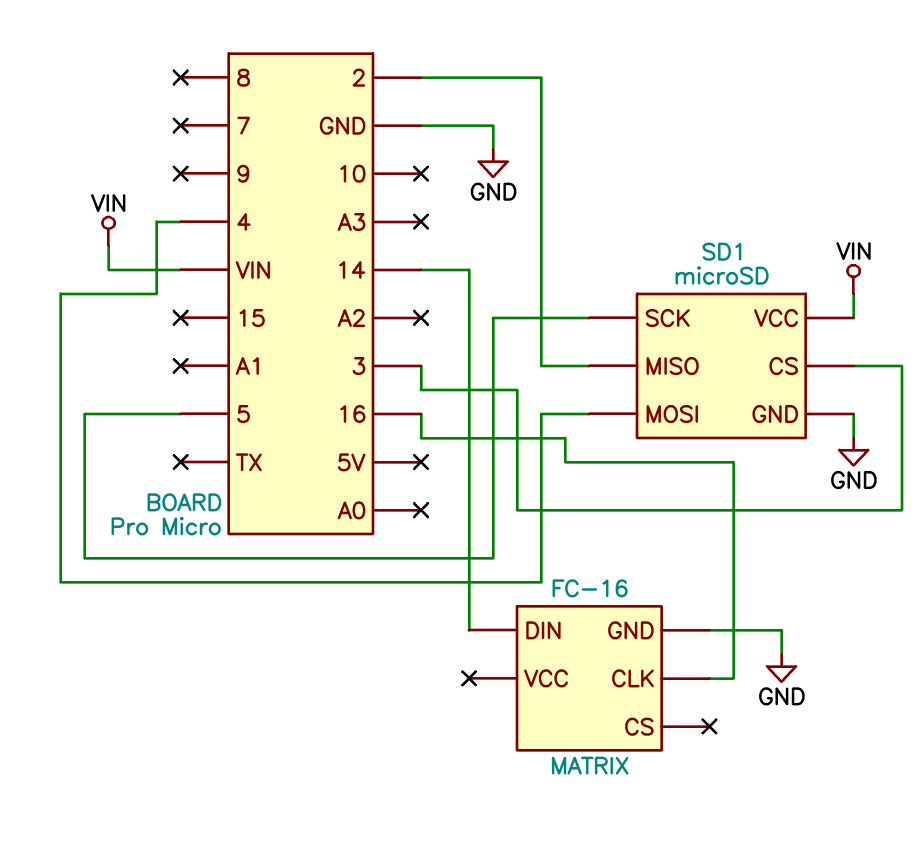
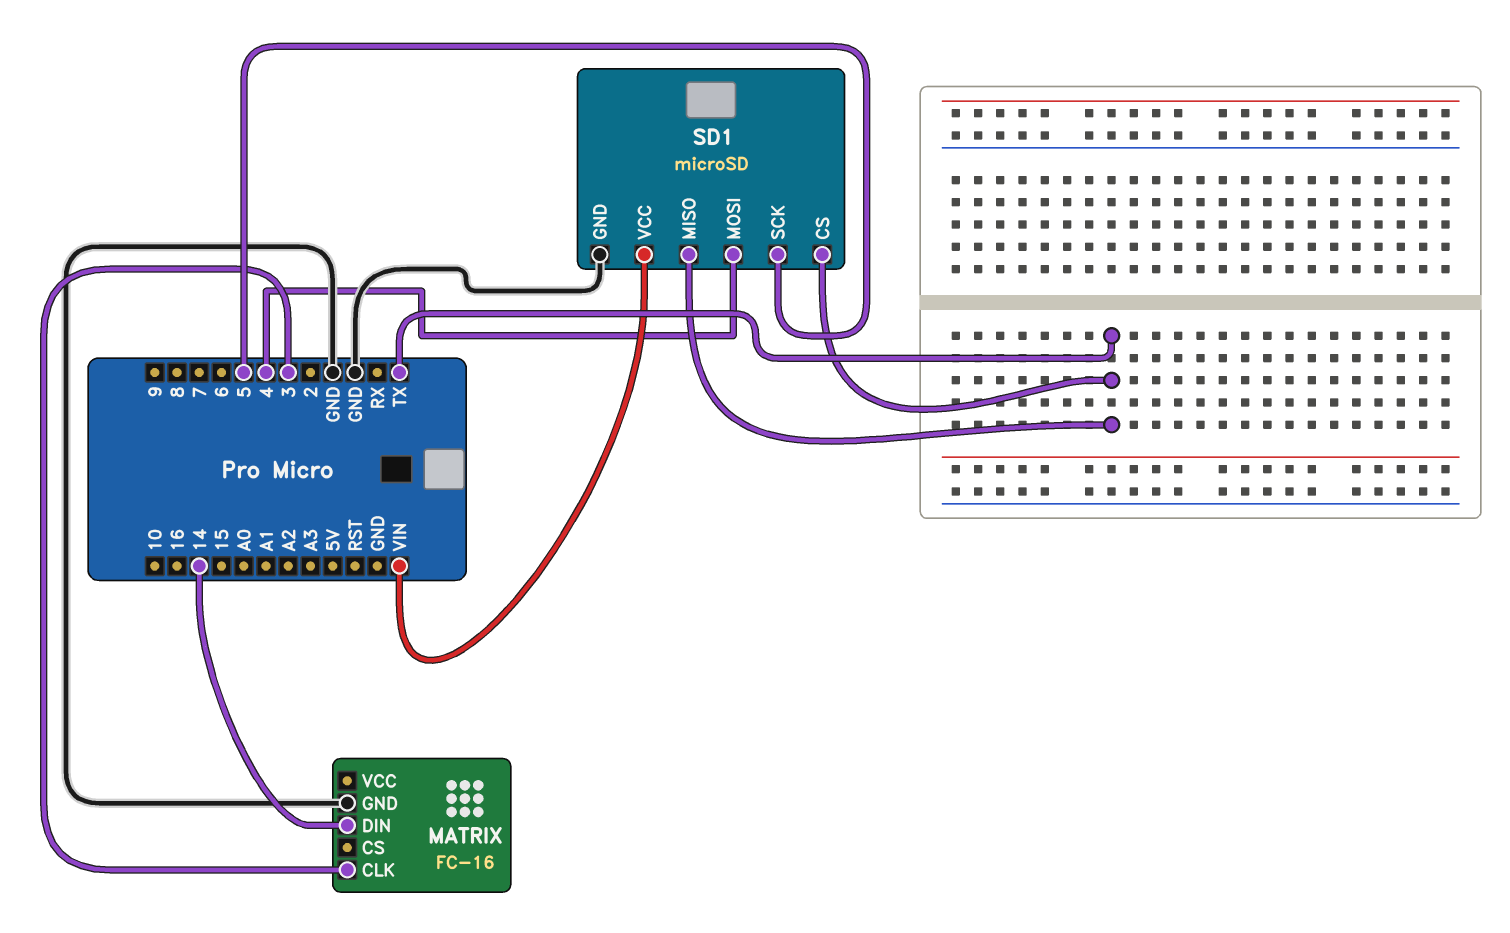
MATRIX pin CLK: 16 -> 3
SD1 pin CS: 3 -> TX
SD1 pin MISO: 2 -> TX

